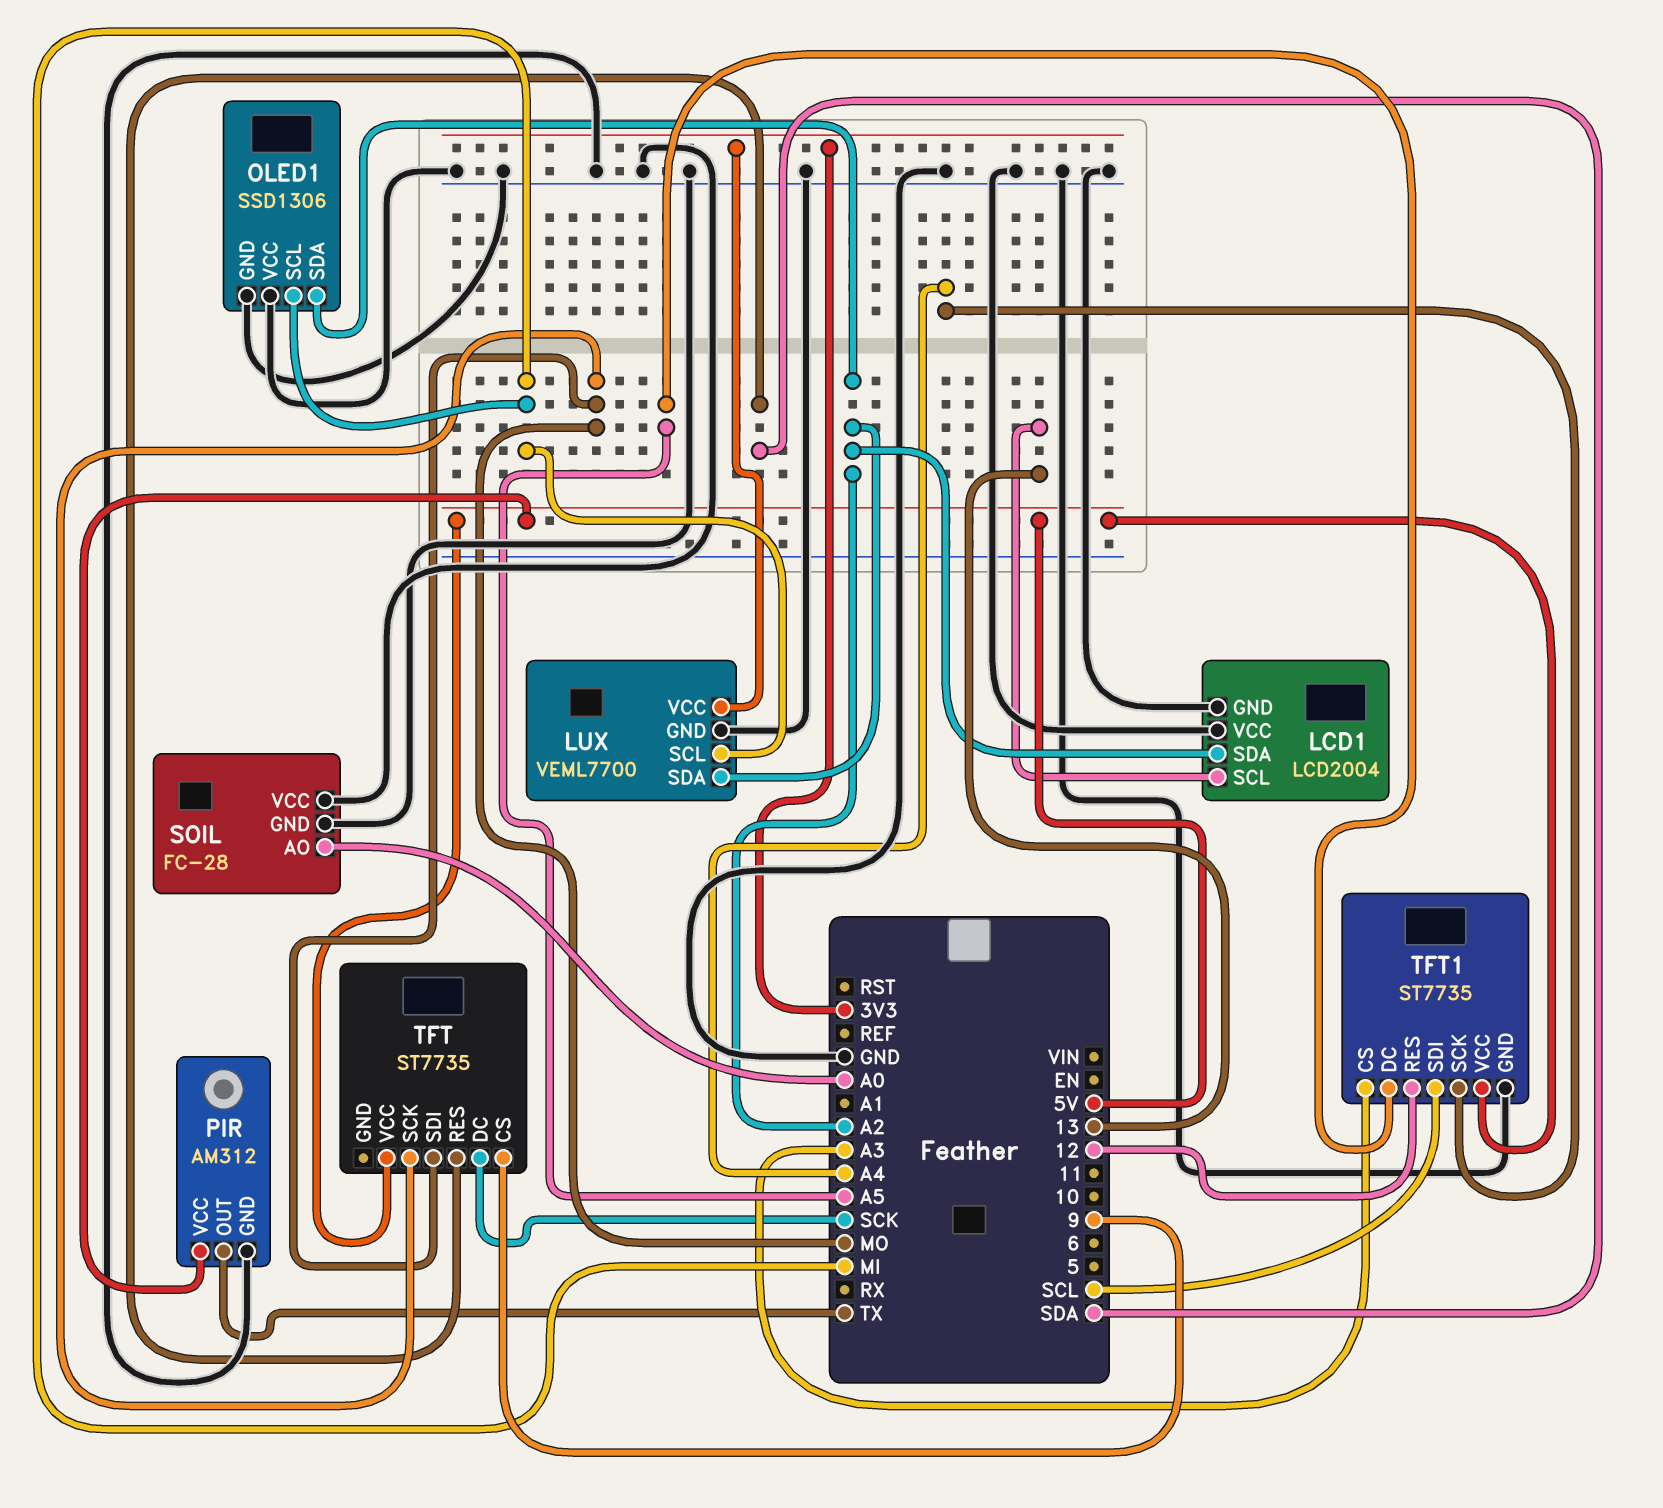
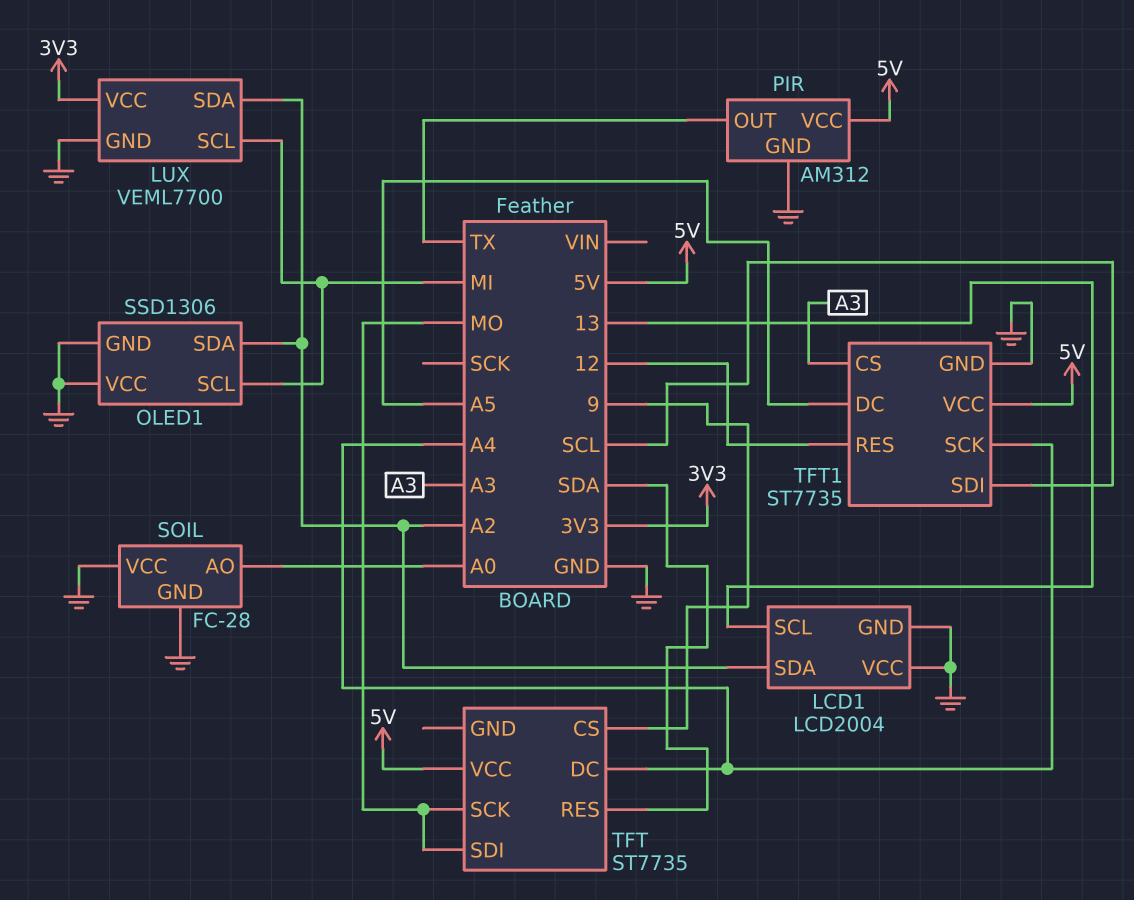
TFT pin DC: SCK -> A4

